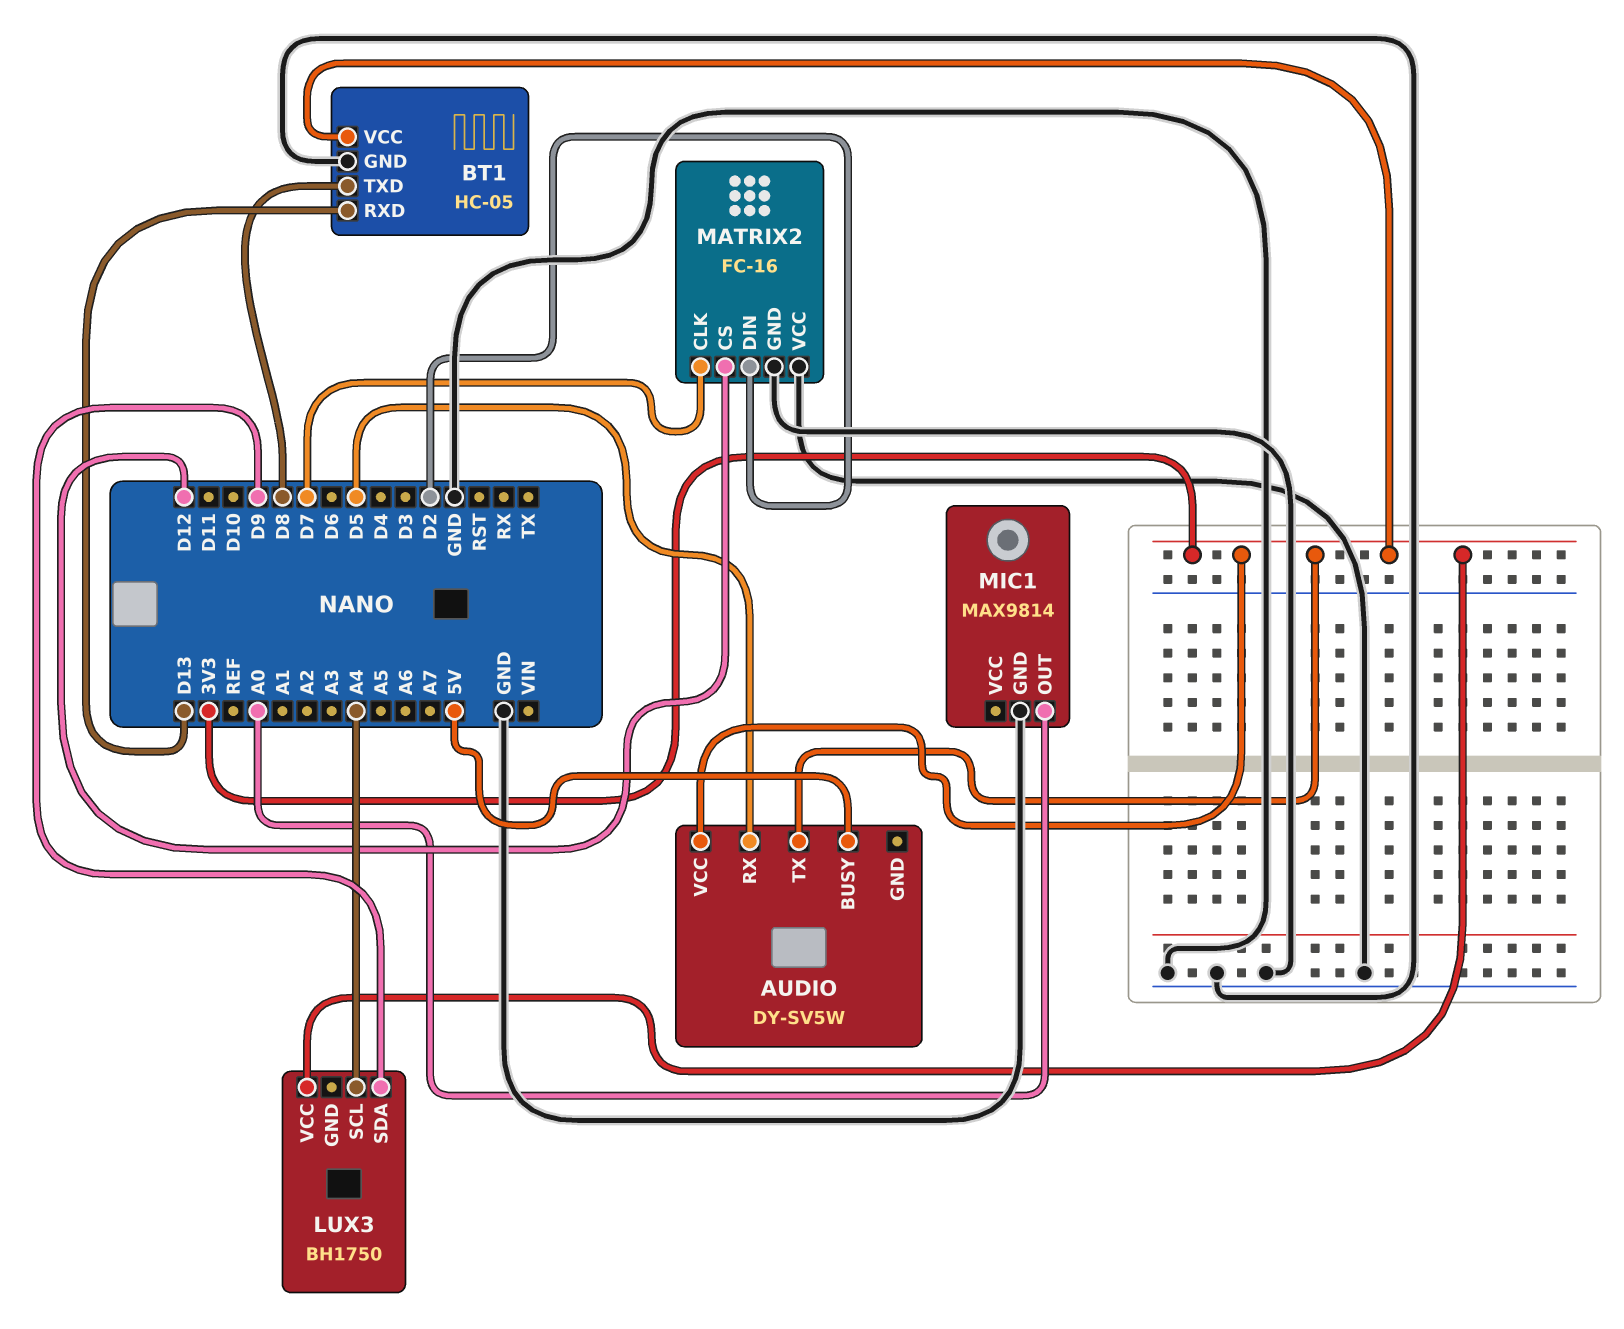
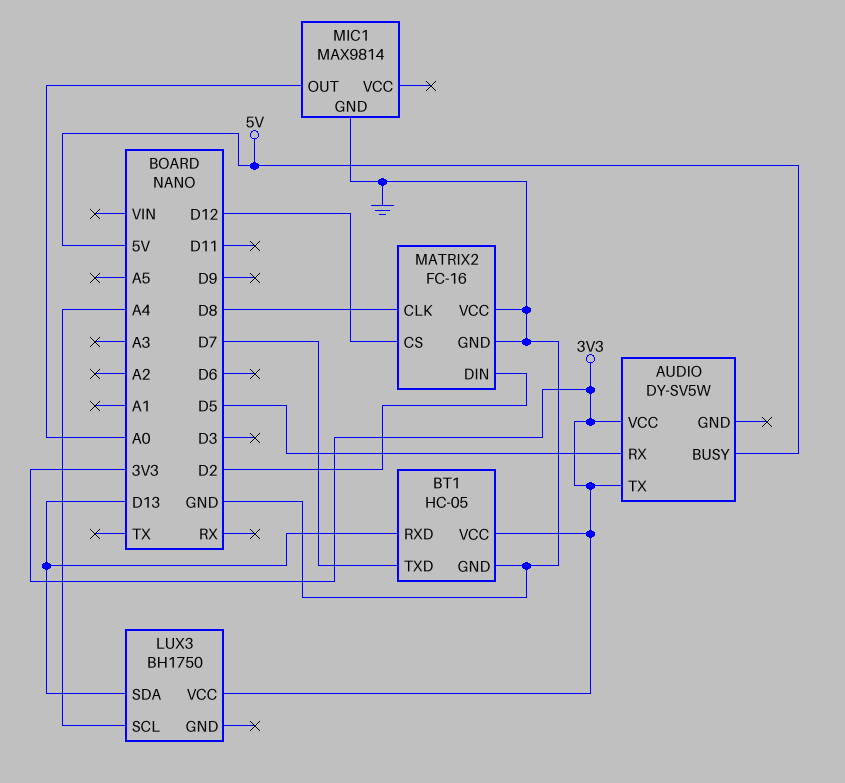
BT1 pin TXD: D8 -> D7
LUX3 pin SDA: D9 -> D13
MATRIX2 pin CLK: D7 -> D8

